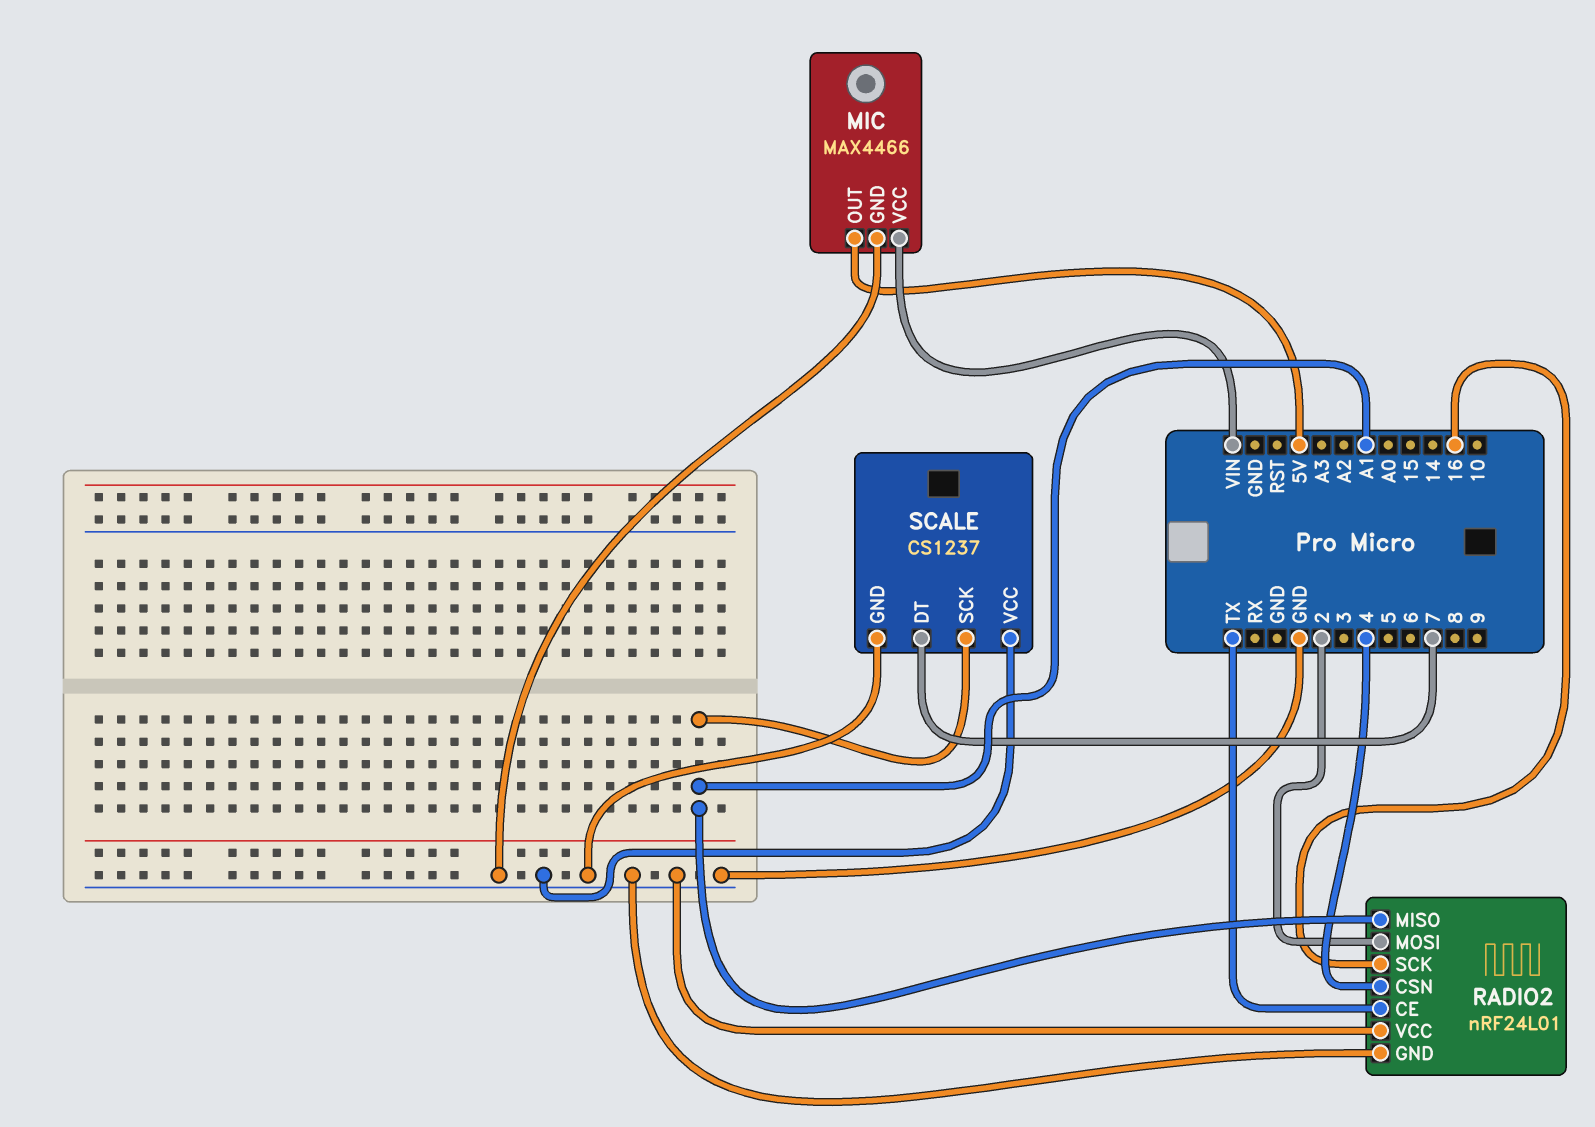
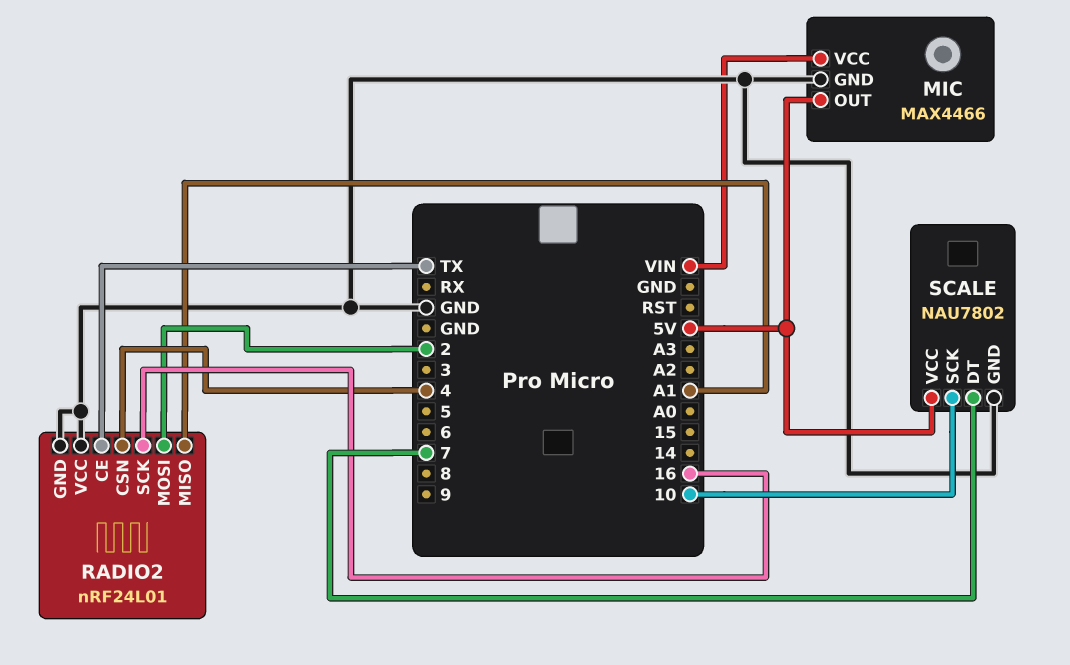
SCALE: CS1237 -> NAU7802
SCALE pin SCK: A1 -> 10
SCALE pin VCC: GND -> 5V

